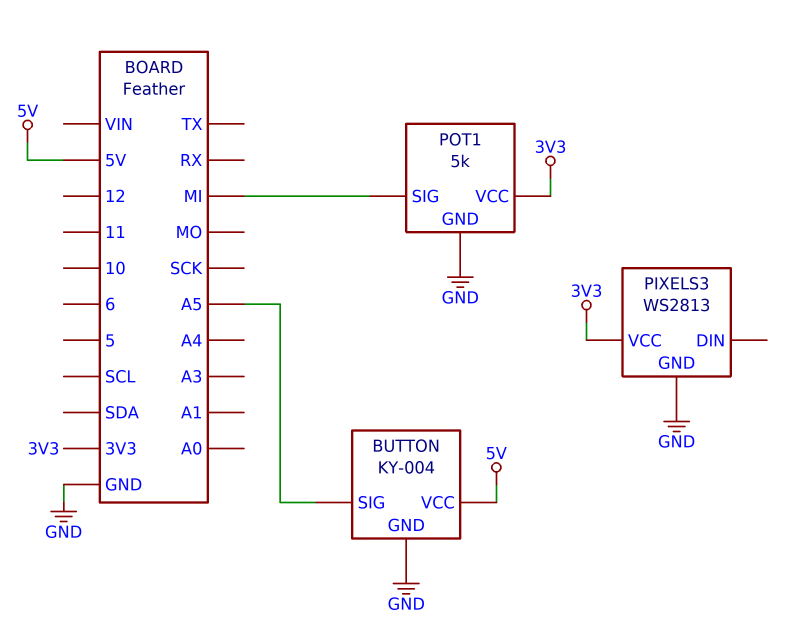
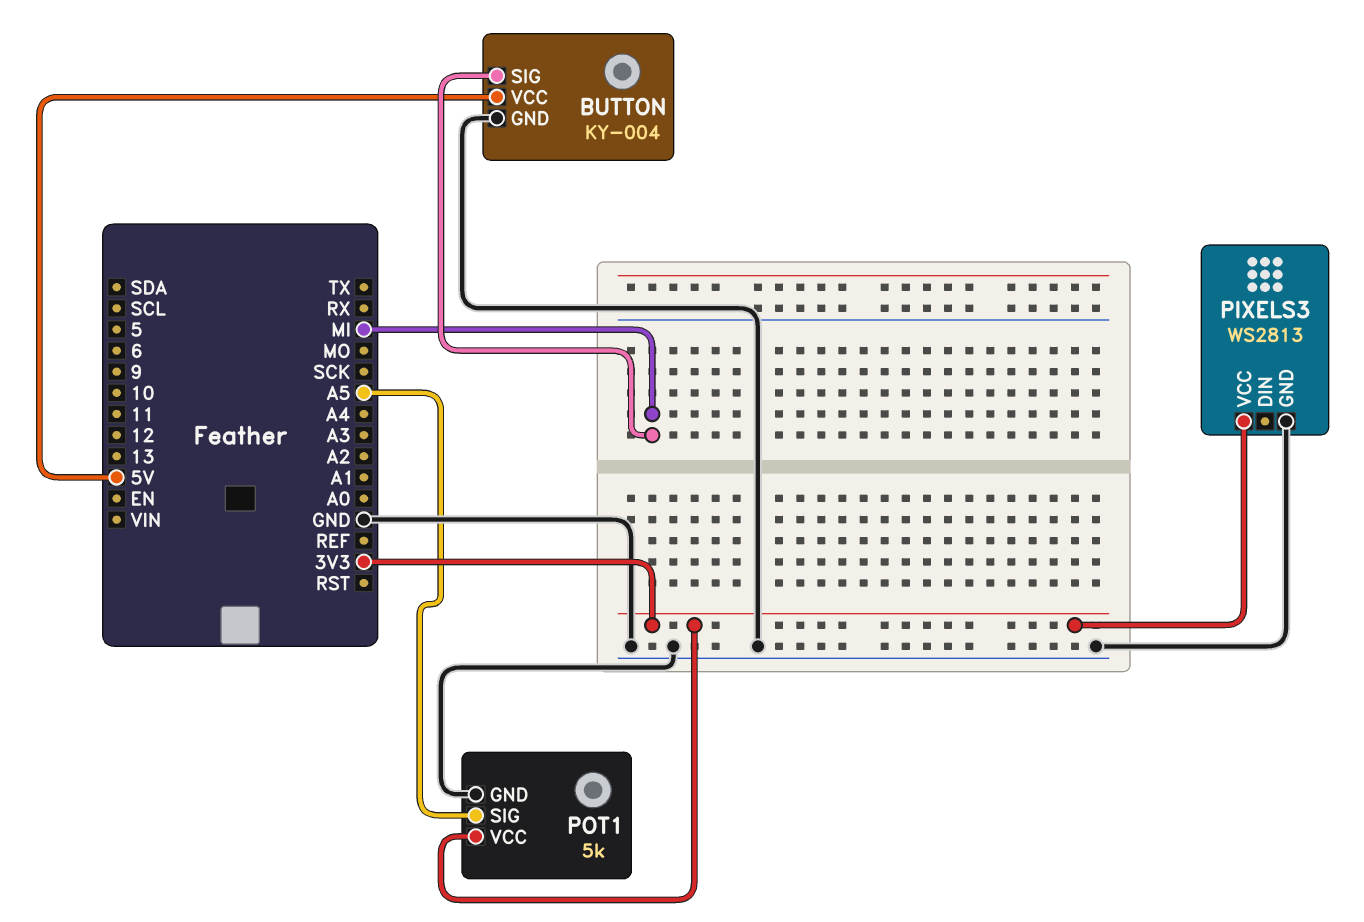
BUTTON pin SIG: A5 -> MI
POT1 pin SIG: MI -> A5

